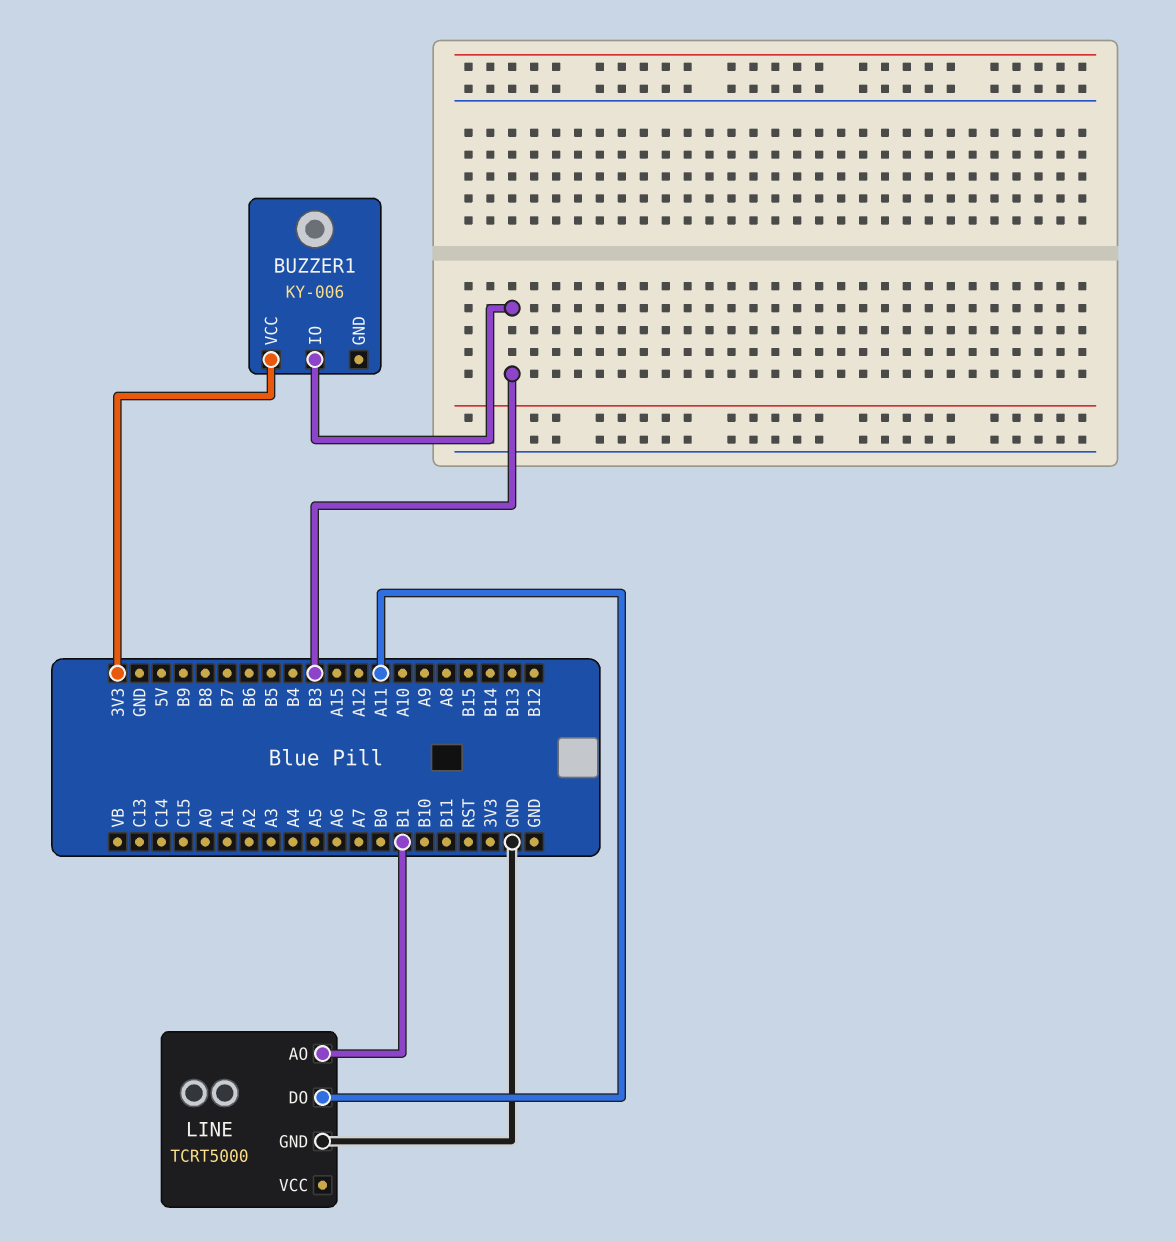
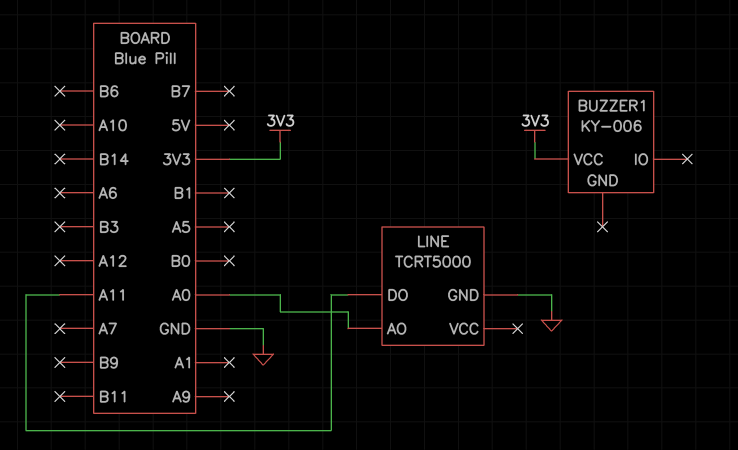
BUZZER1 pin IO: B3 -> none
LINE pin AO: B1 -> A0

